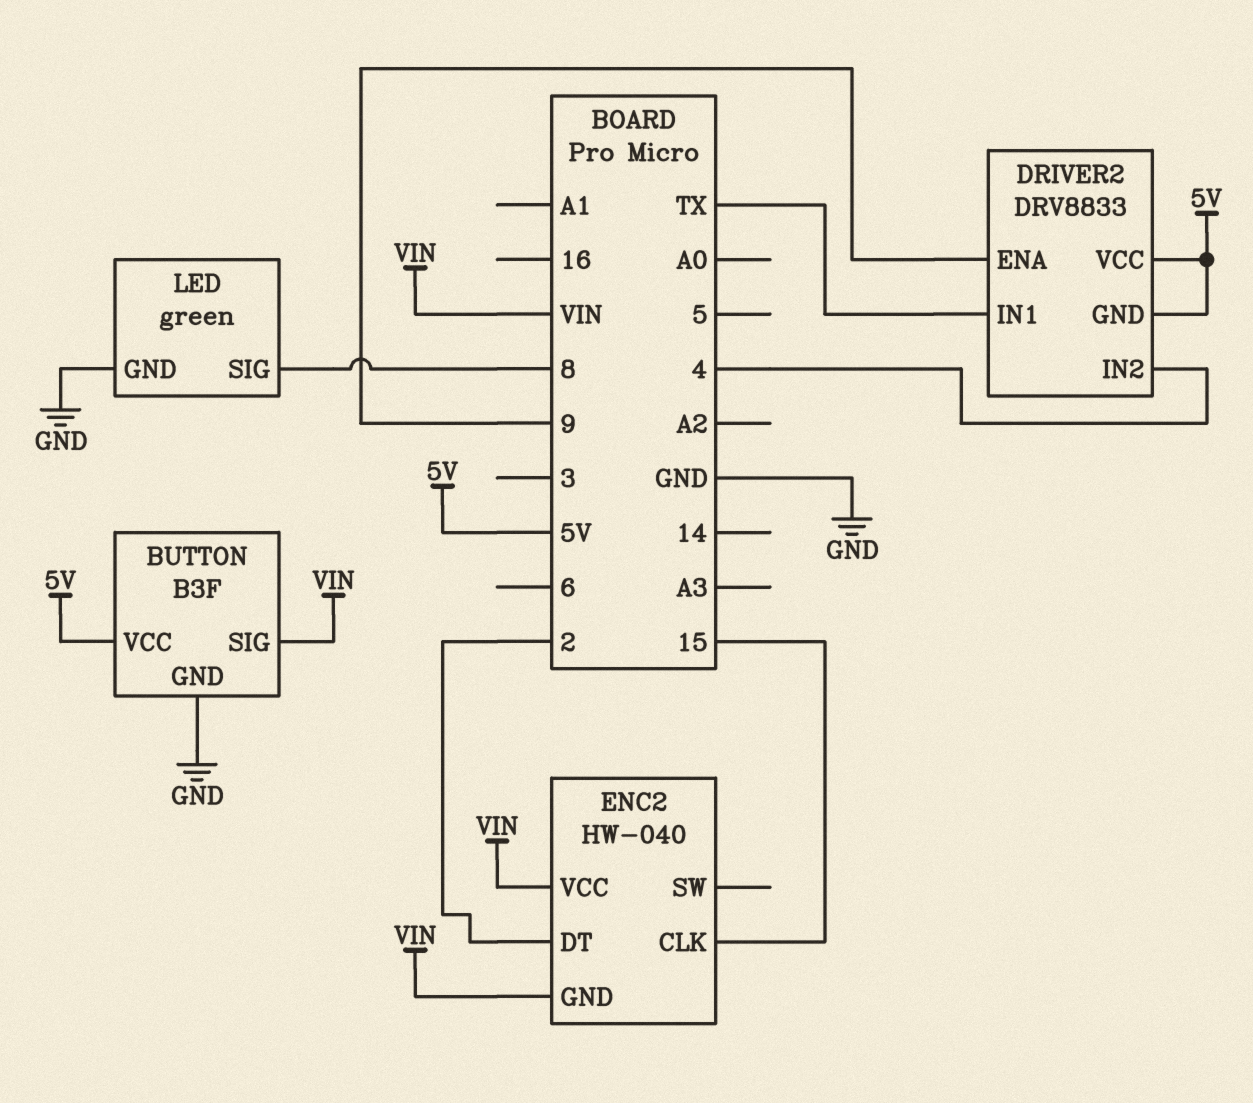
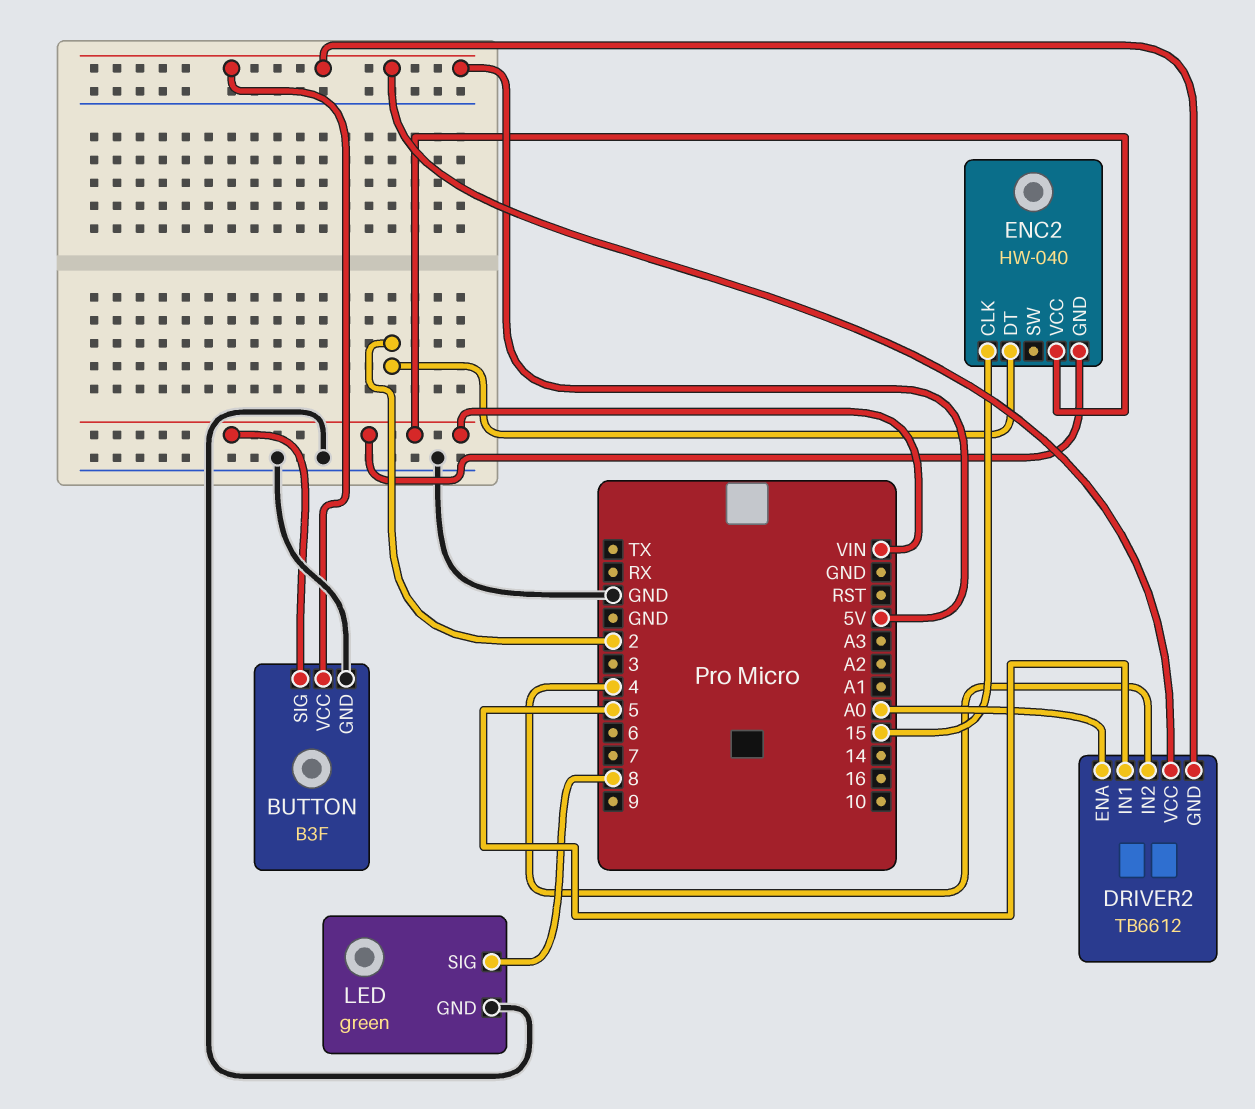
DRIVER2: DRV8833 -> TB6612
DRIVER2 pin ENA: 9 -> A0
DRIVER2 pin IN1: TX -> 5

